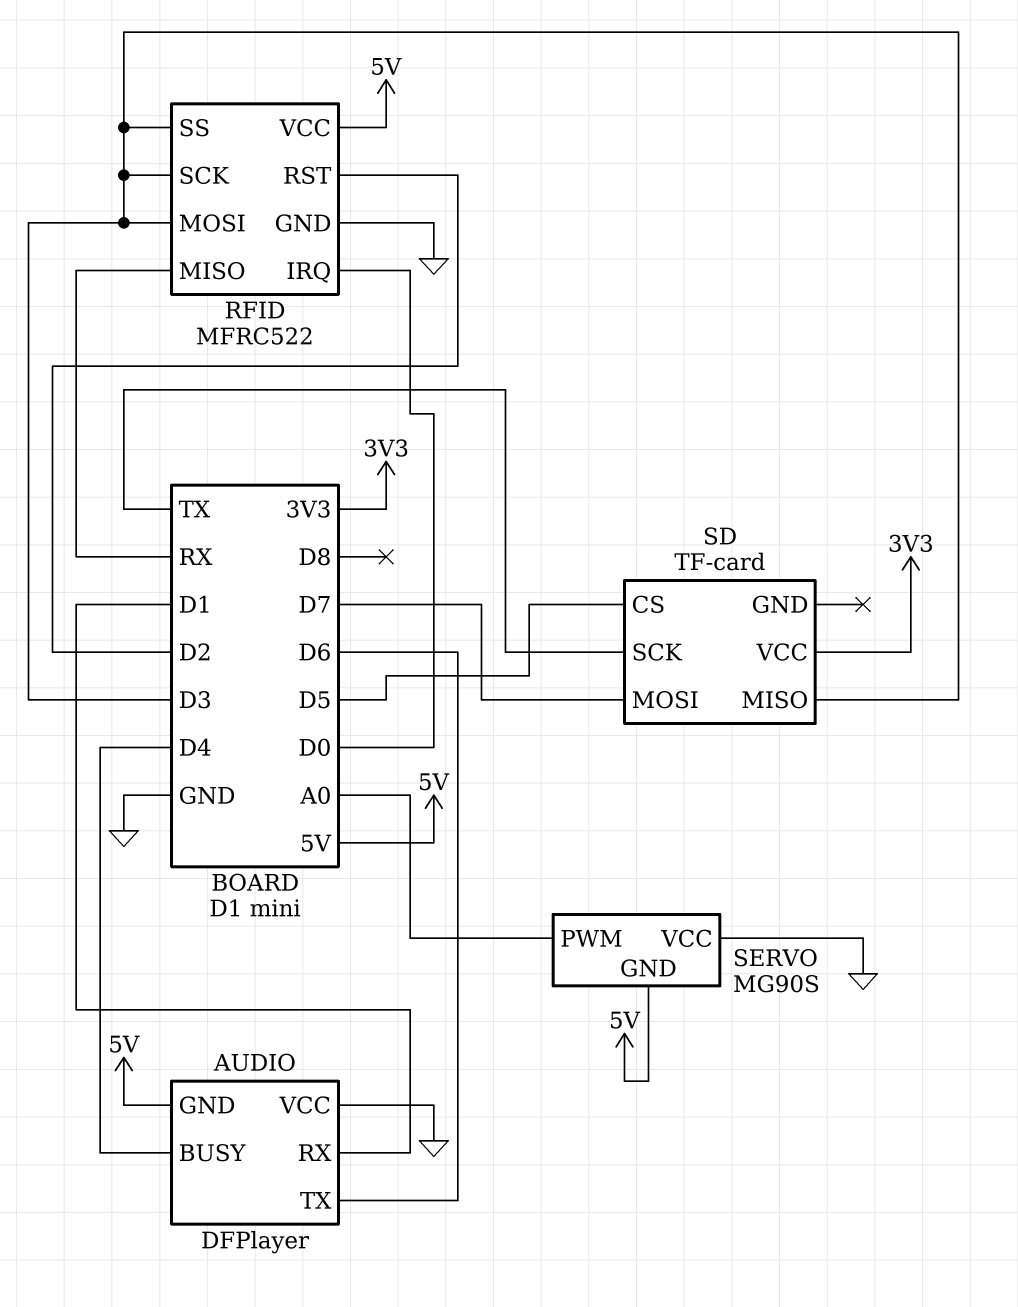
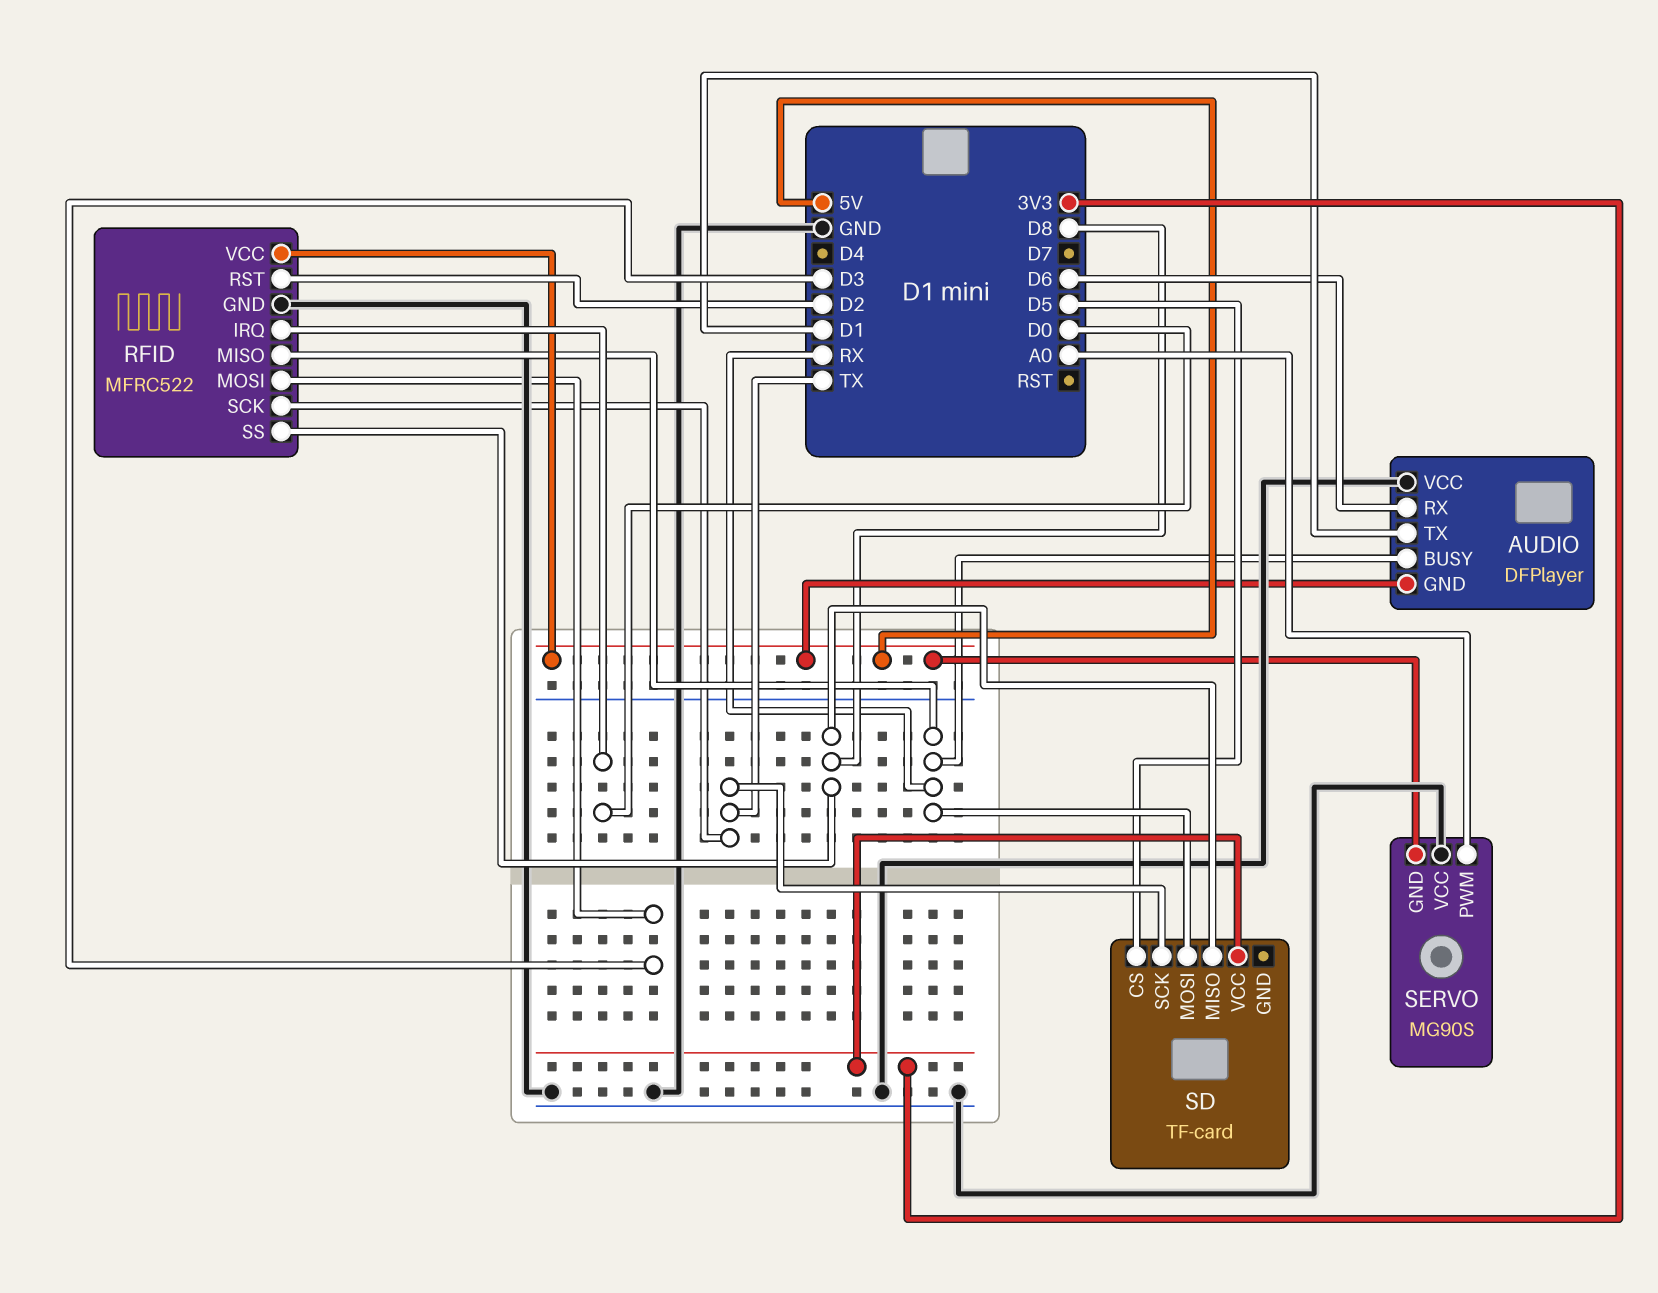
AUDIO pin BUSY: D4 -> RX
AUDIO pin RX: D1 -> D6
AUDIO pin TX: D6 -> D1
RFID pin SCK: D3 -> TX
RFID pin SS: D3 -> D8
SD pin MISO: D3 -> D8
SD pin MOSI: D7 -> RX

